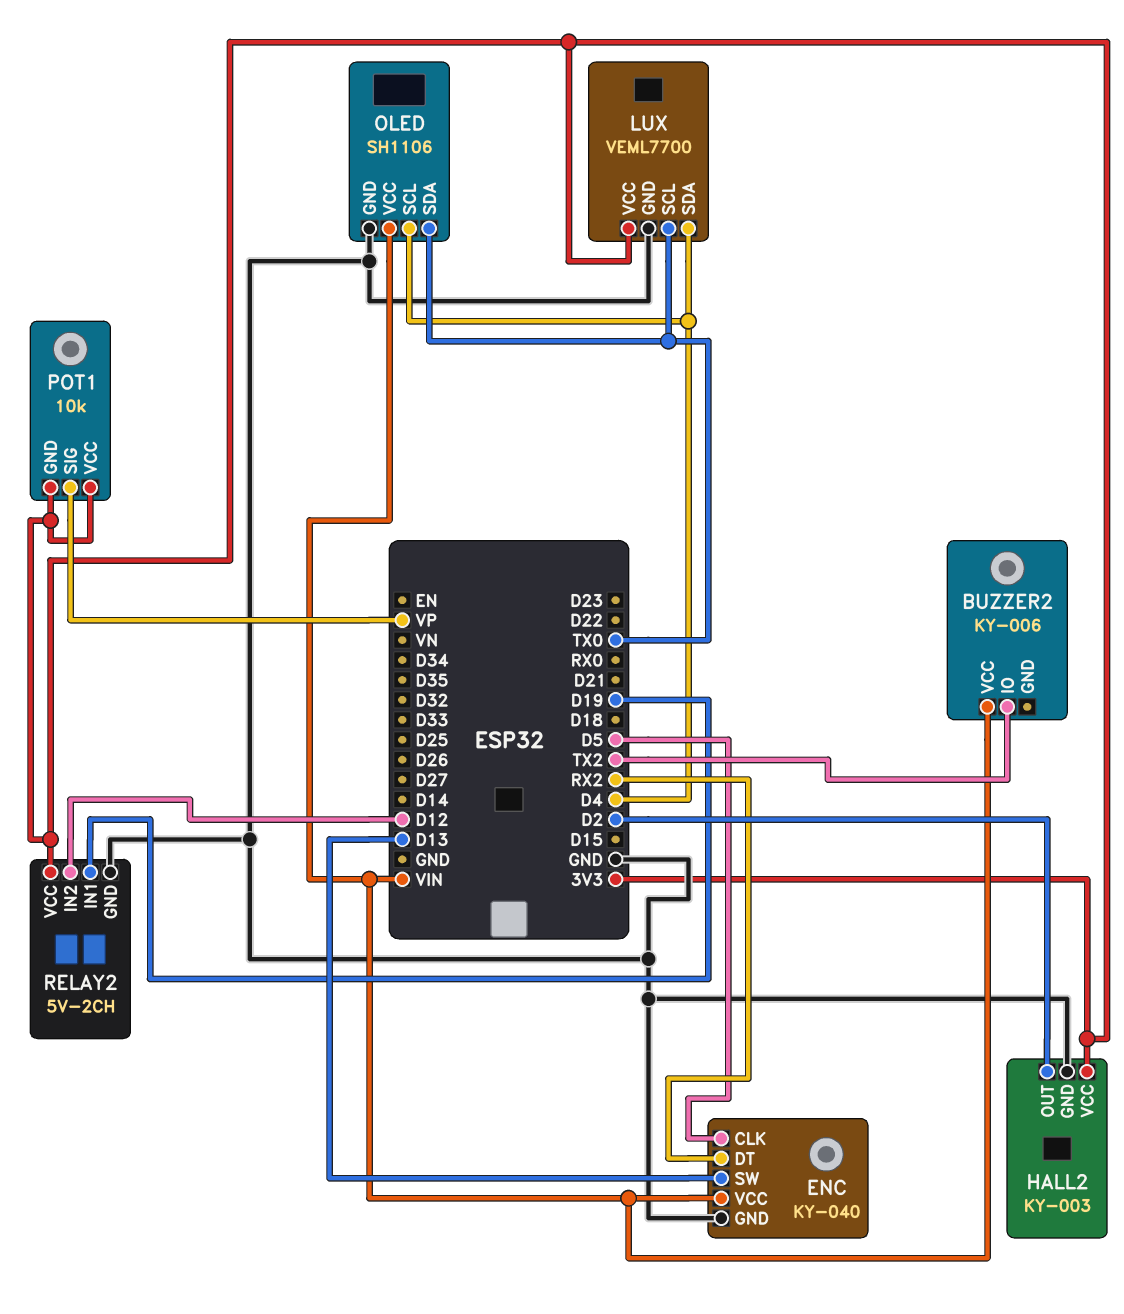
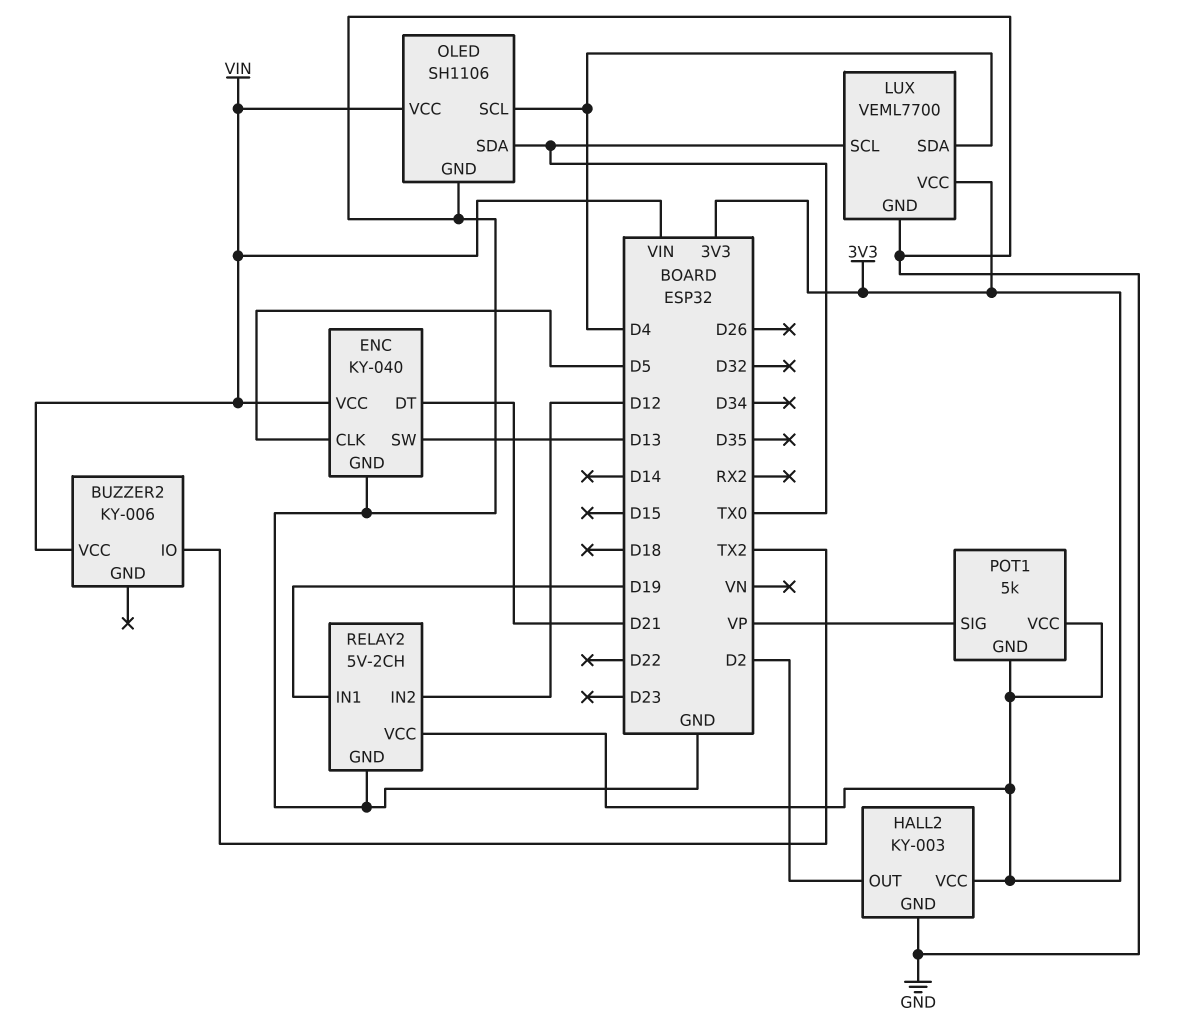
ENC pin DT: RX2 -> D21
POT1: 10k -> 5k

